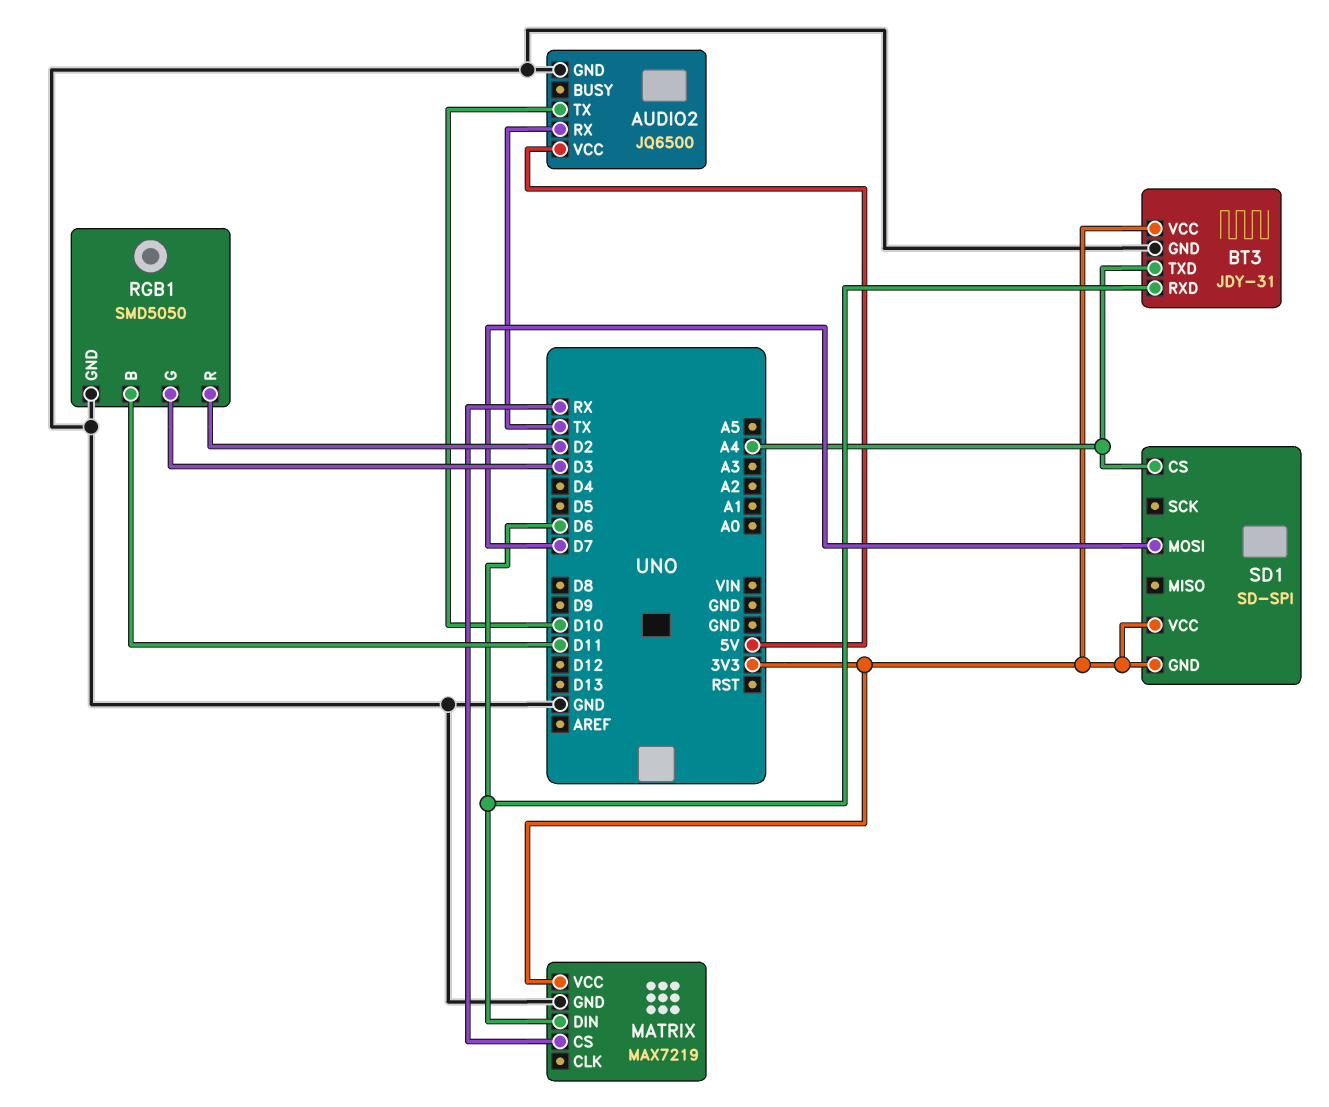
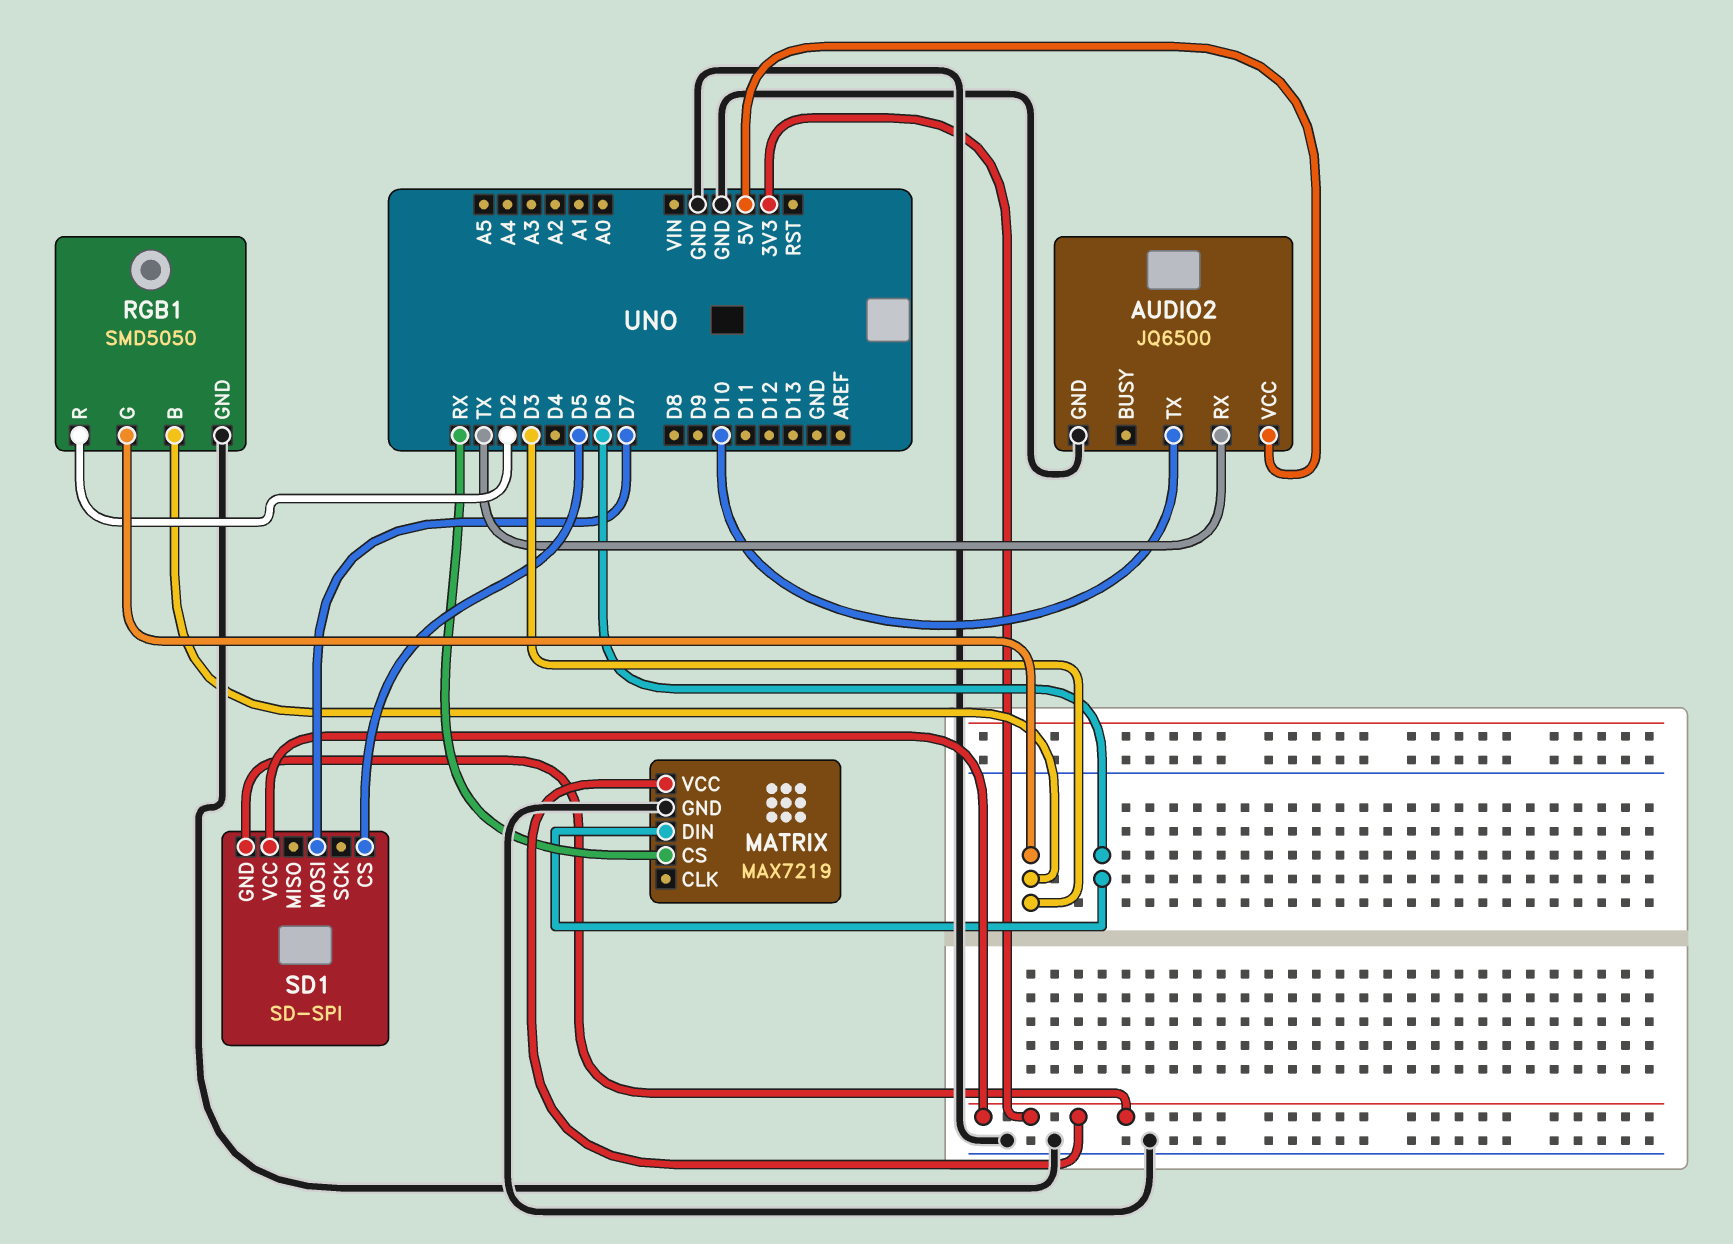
BT3: JDY-31 -> none
BT3 pin GND: GND -> none
BT3 pin RXD: D6 -> none
BT3 pin TXD: A4 -> none
BT3 pin VCC: 3V3 -> none
RGB1 pin B: D11 -> D3
SD1 pin CS: A4 -> D5

